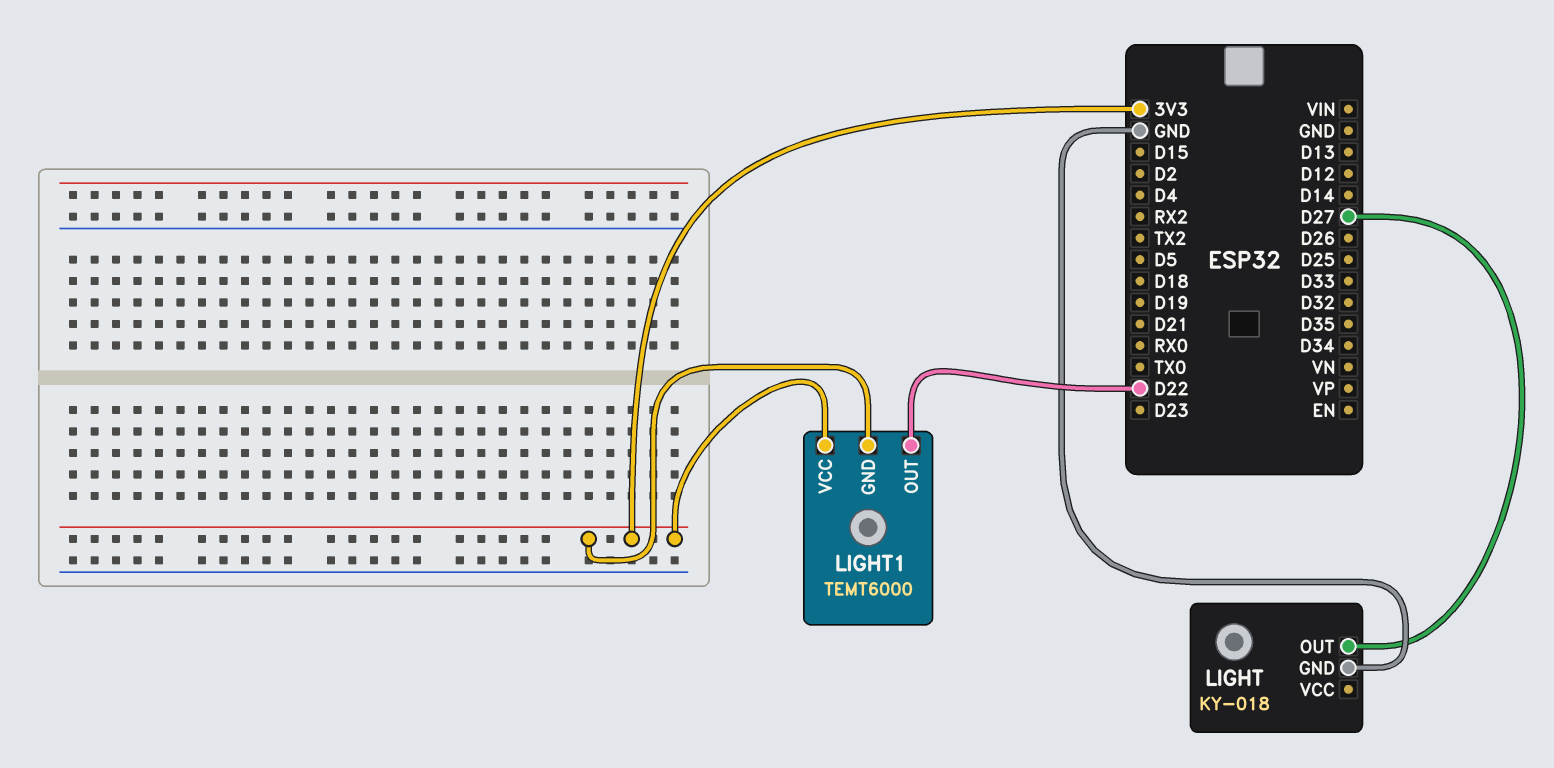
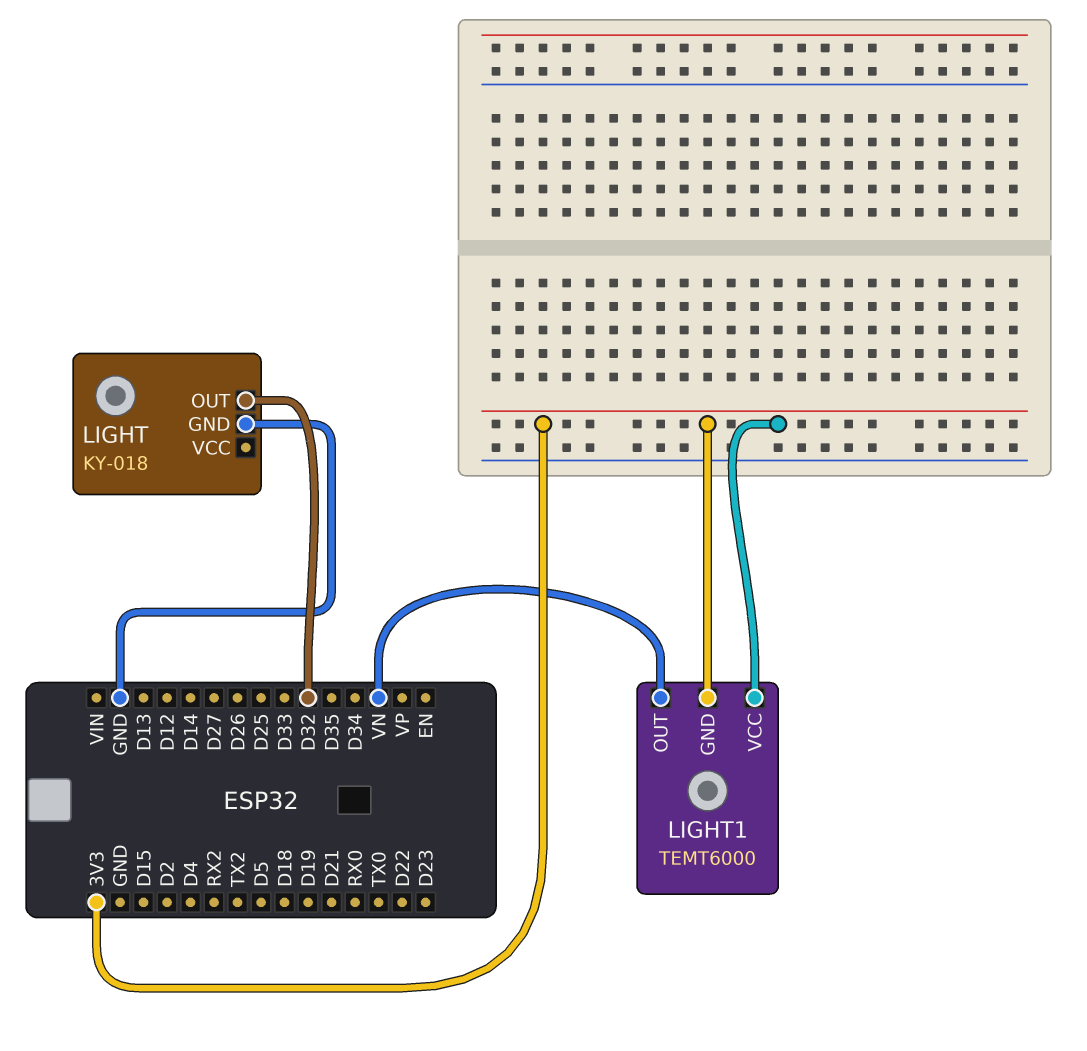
LIGHT pin OUT: D27 -> D32
LIGHT1 pin OUT: D22 -> VN

